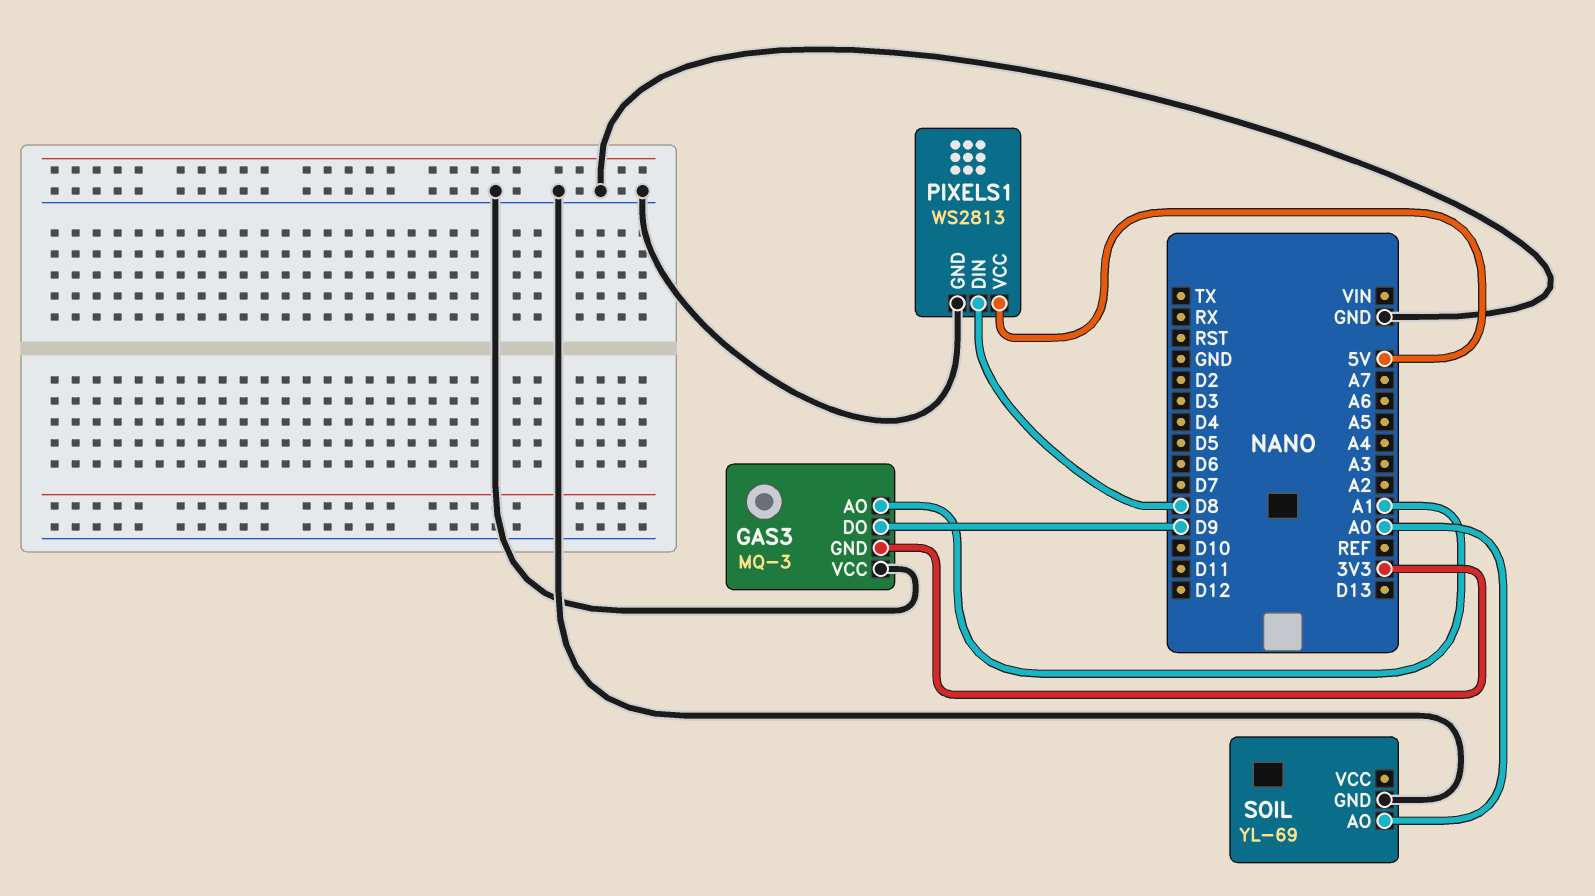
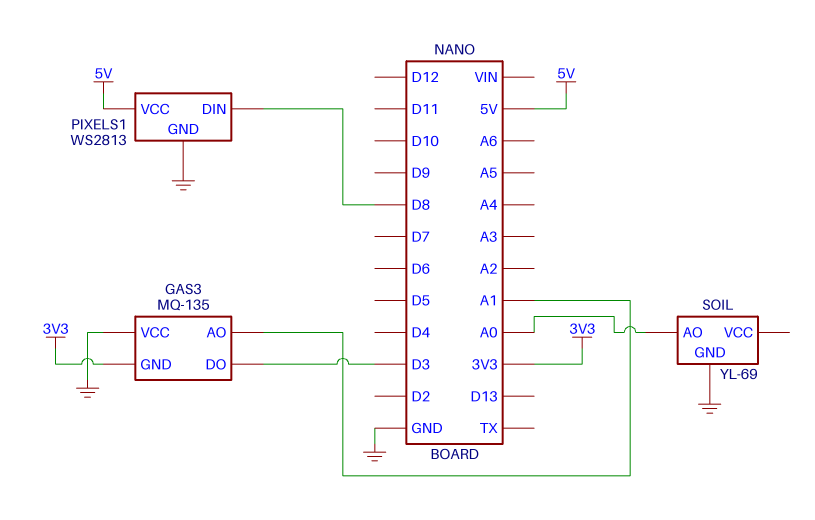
GAS3: MQ-3 -> MQ-135
GAS3 pin DO: D9 -> D3

